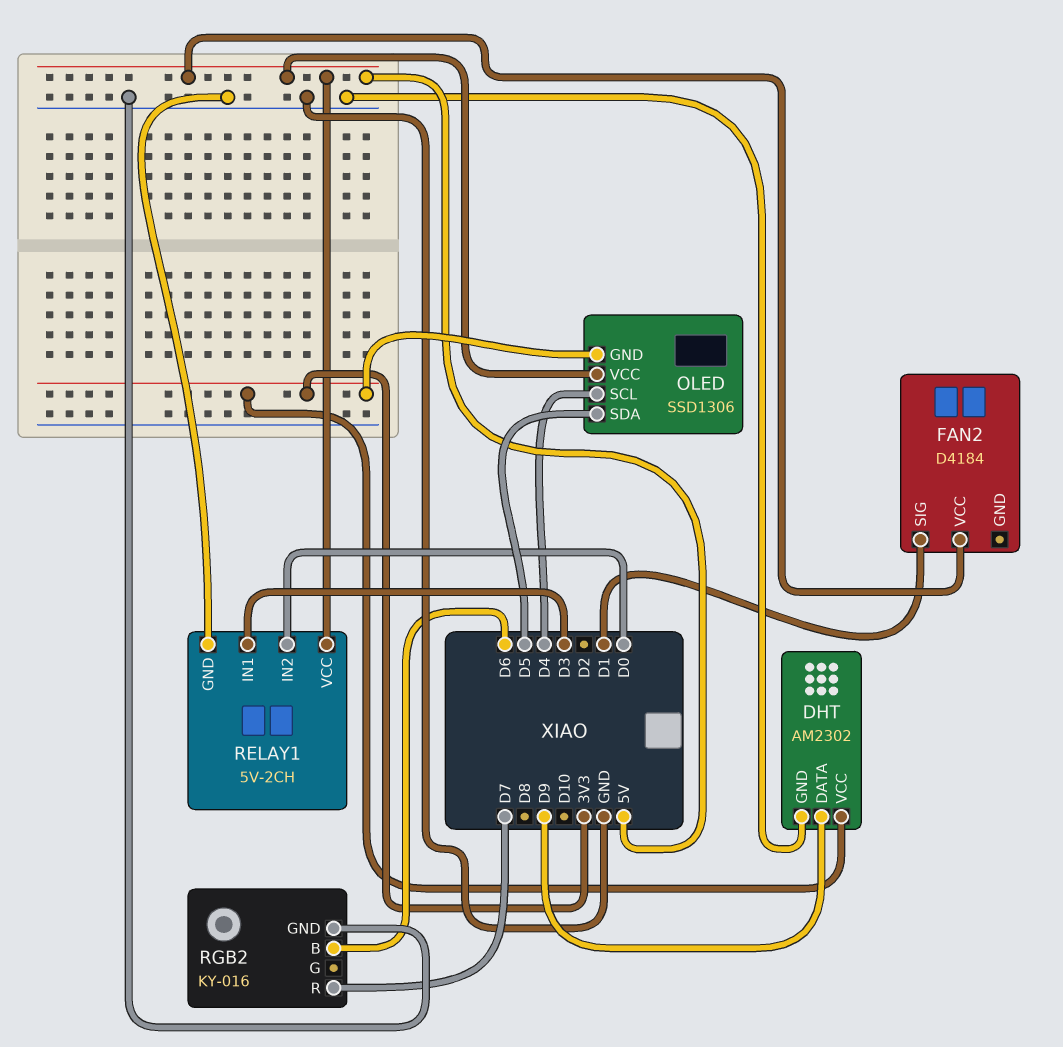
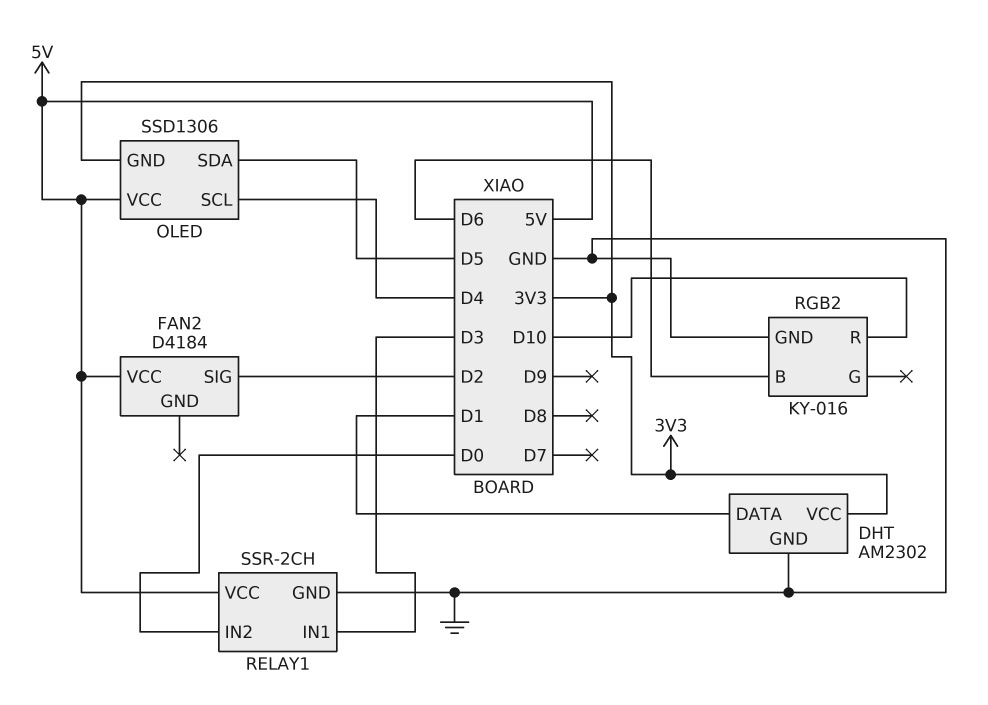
DHT pin DATA: D9 -> D1
FAN2 pin SIG: D1 -> D2
RELAY1: 5V-2CH -> SSR-2CH
RGB2 pin R: D7 -> D10

